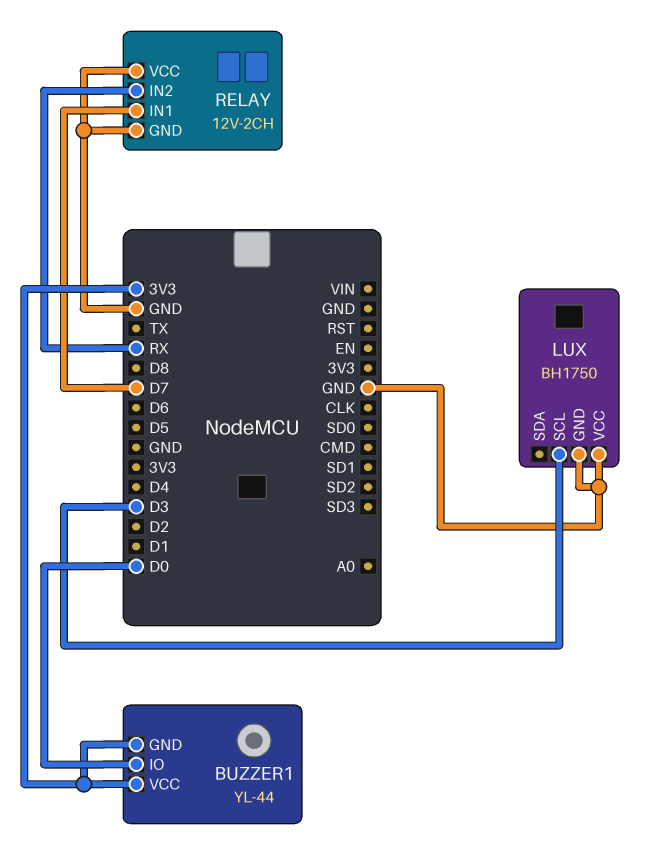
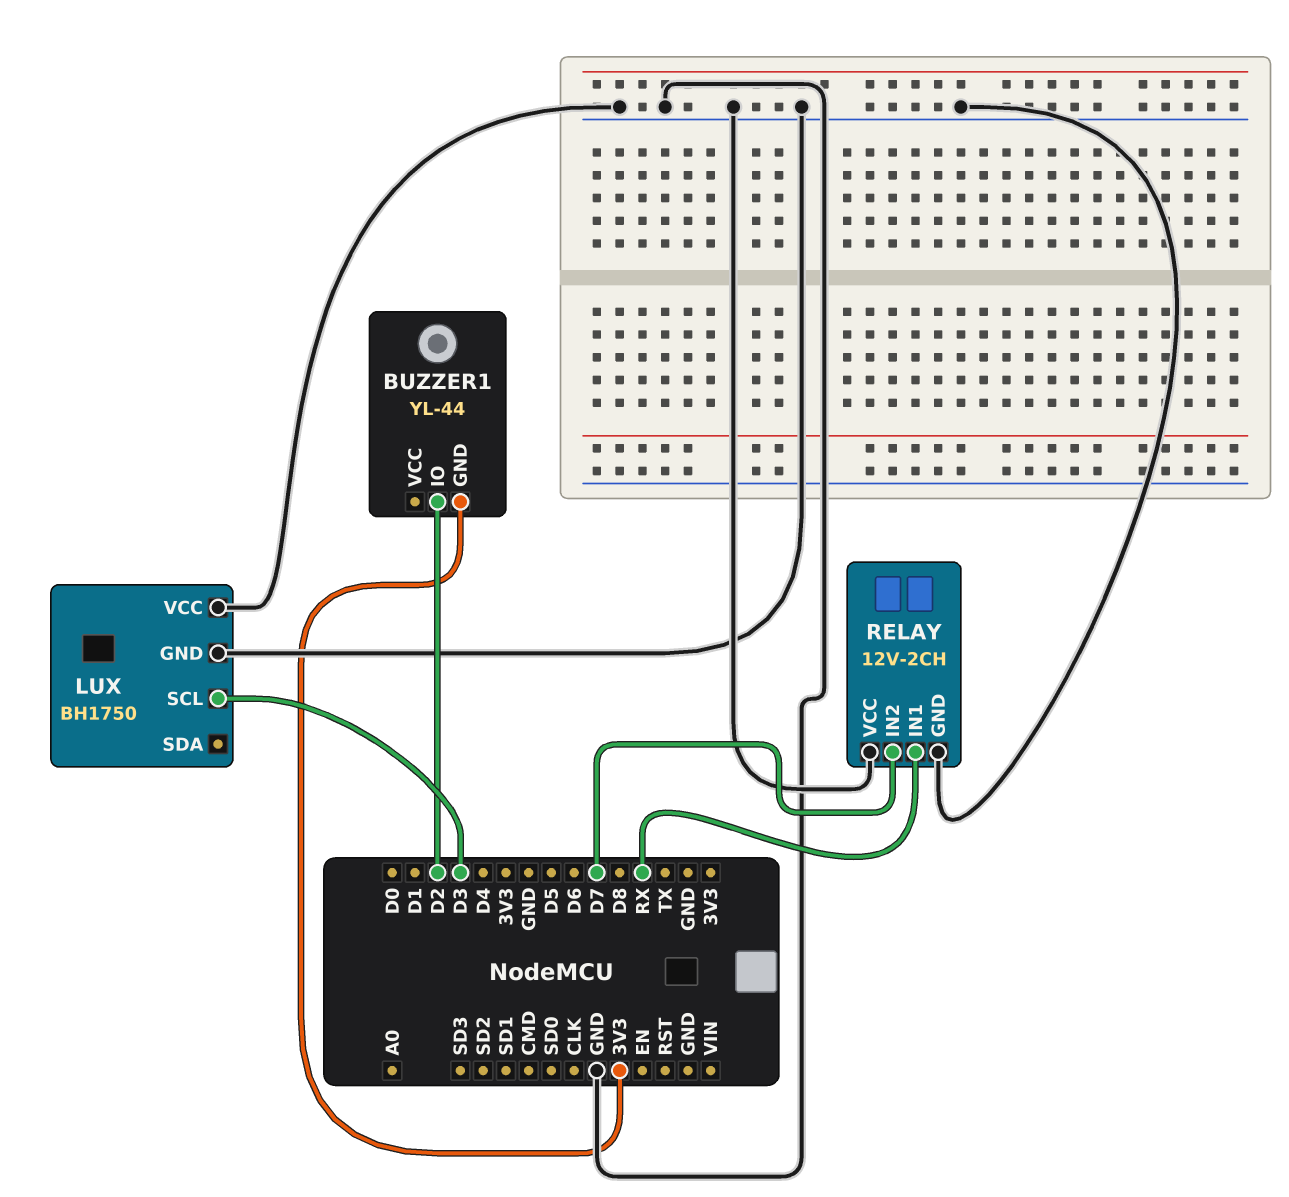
BUZZER1 pin IO: D0 -> D2
BUZZER1 pin VCC: 3V3 -> none
RELAY pin IN1: D7 -> RX
RELAY pin IN2: RX -> D7

